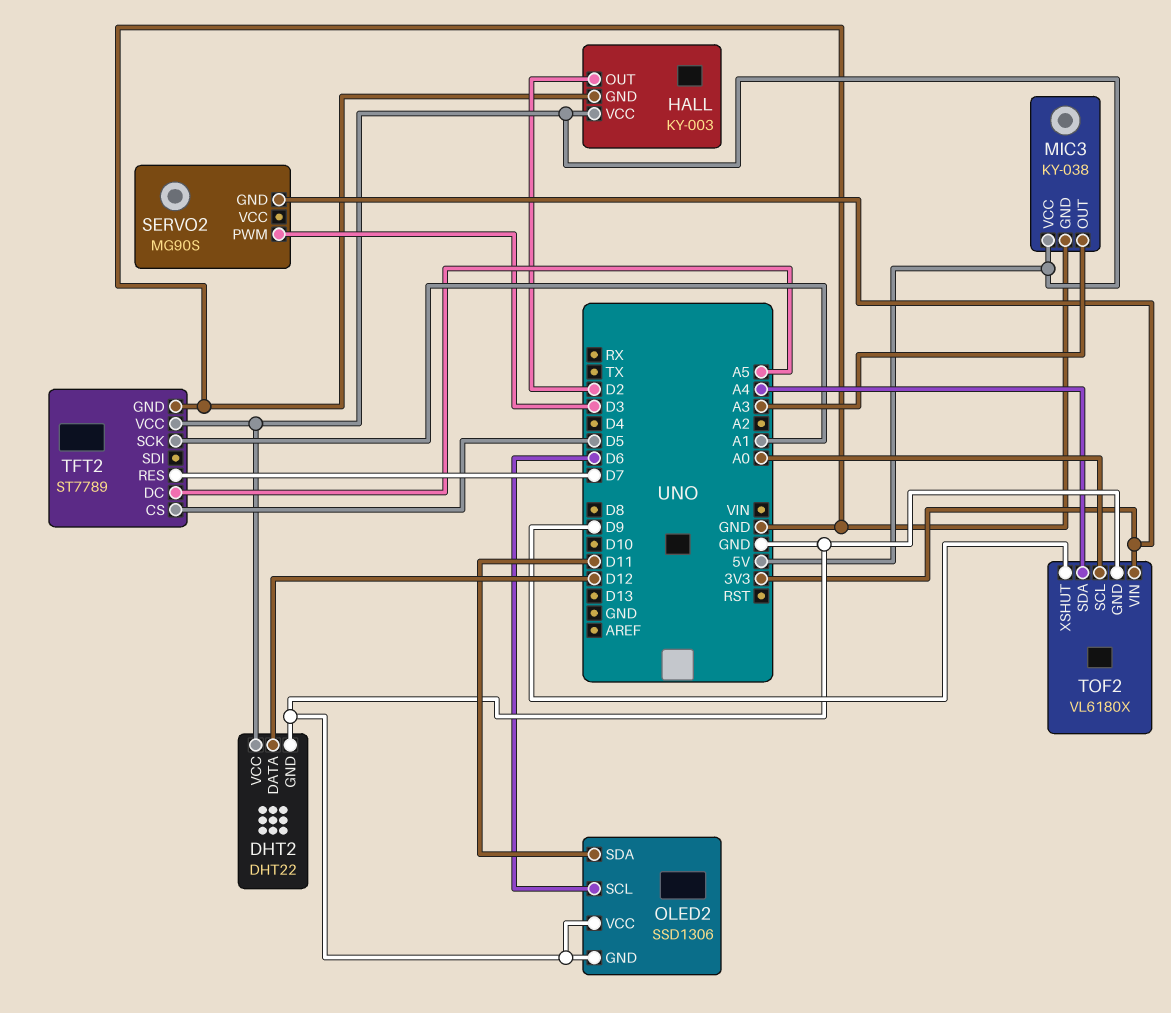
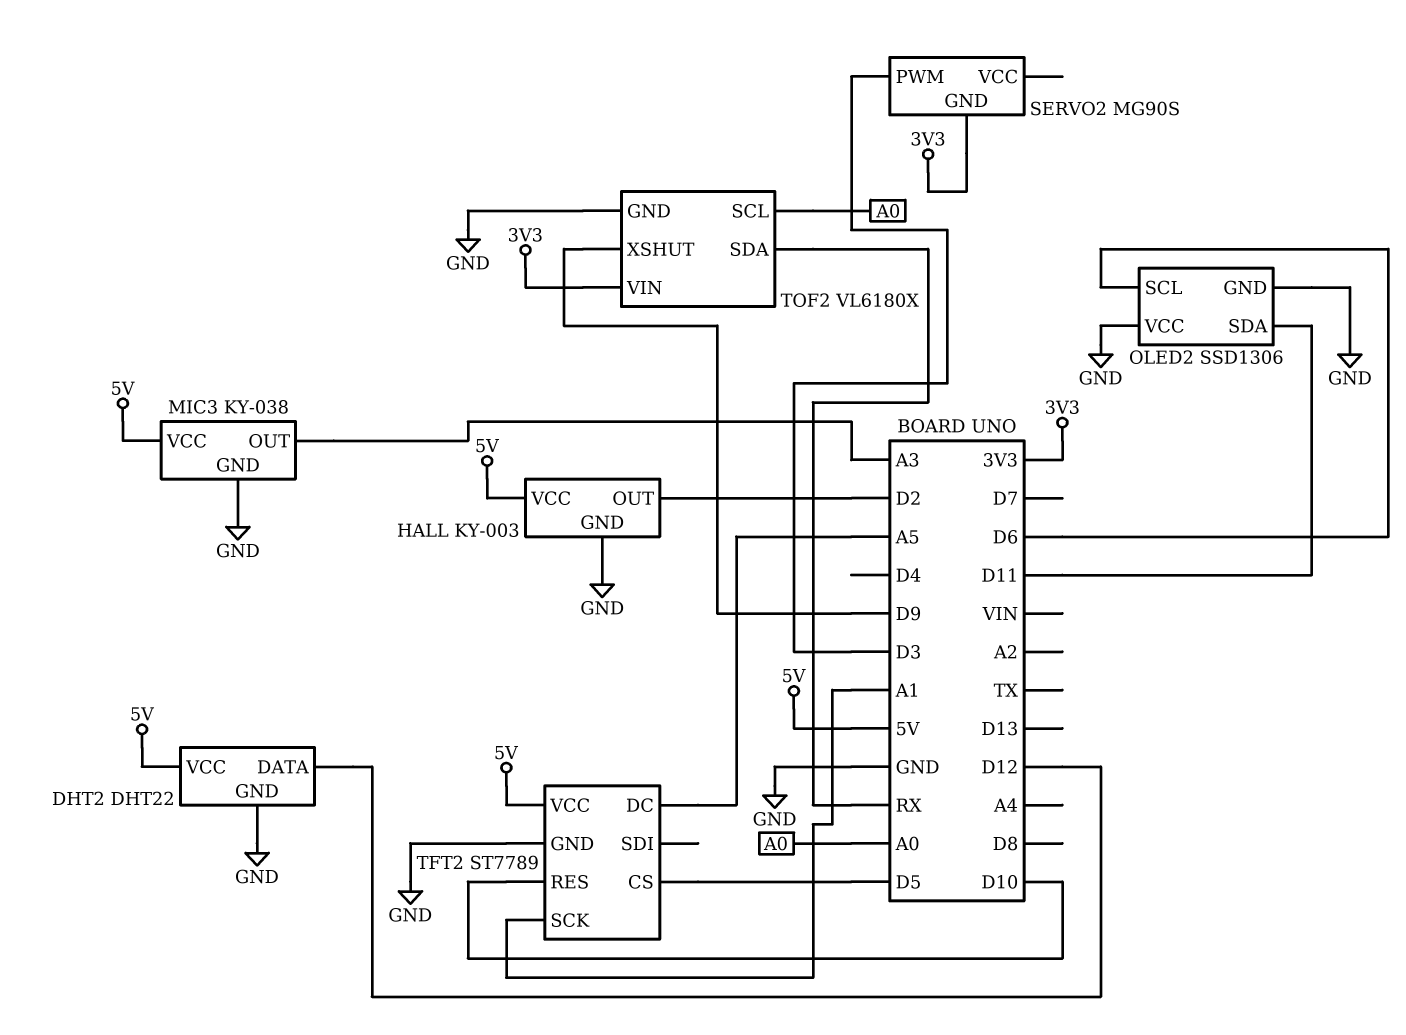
TFT2 pin RES: D7 -> D10
TOF2 pin SDA: A4 -> RX

